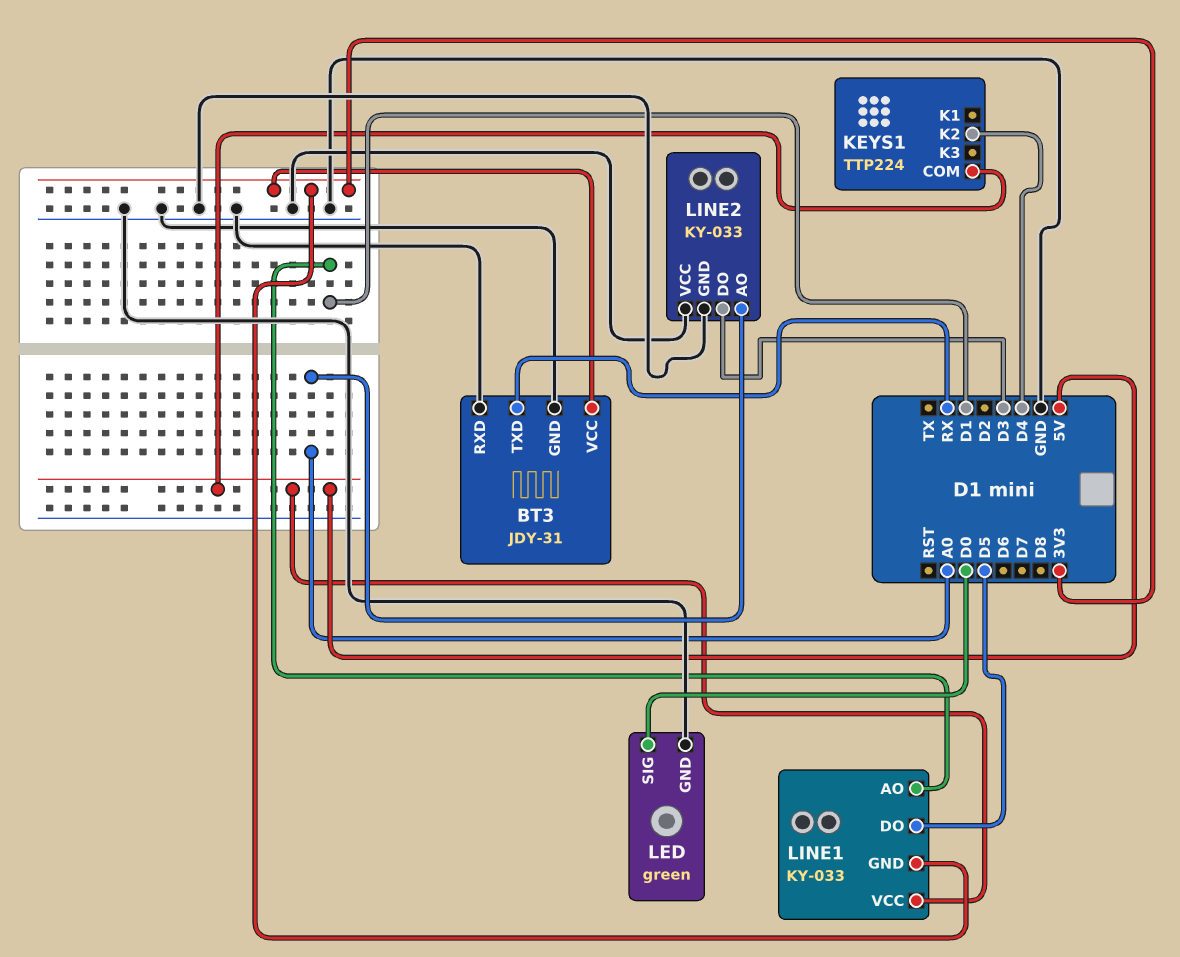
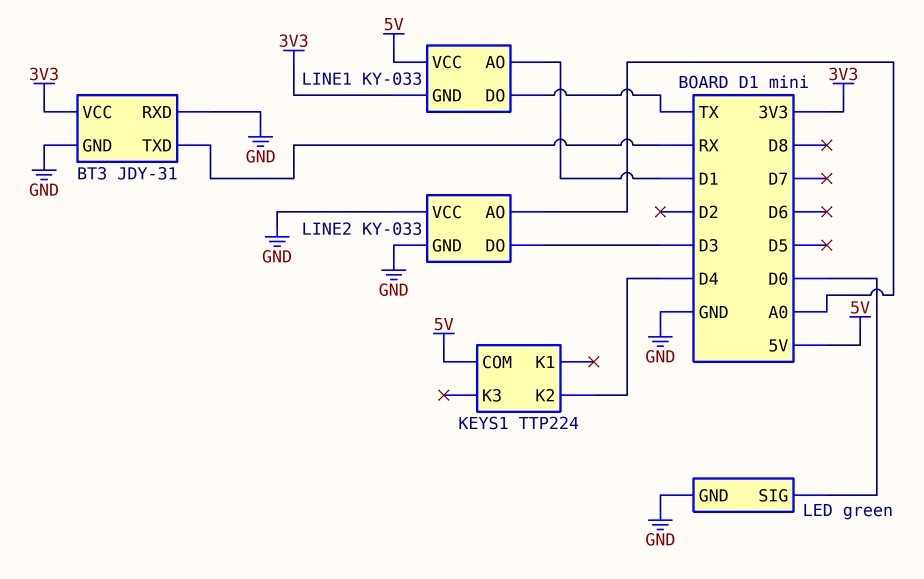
LINE1 pin DO: D5 -> TX

